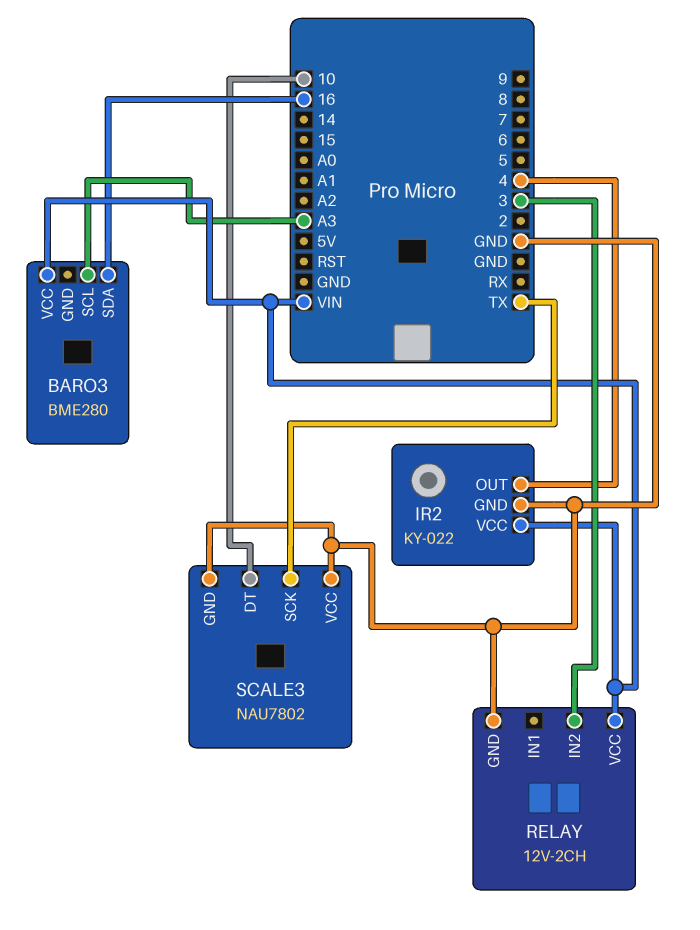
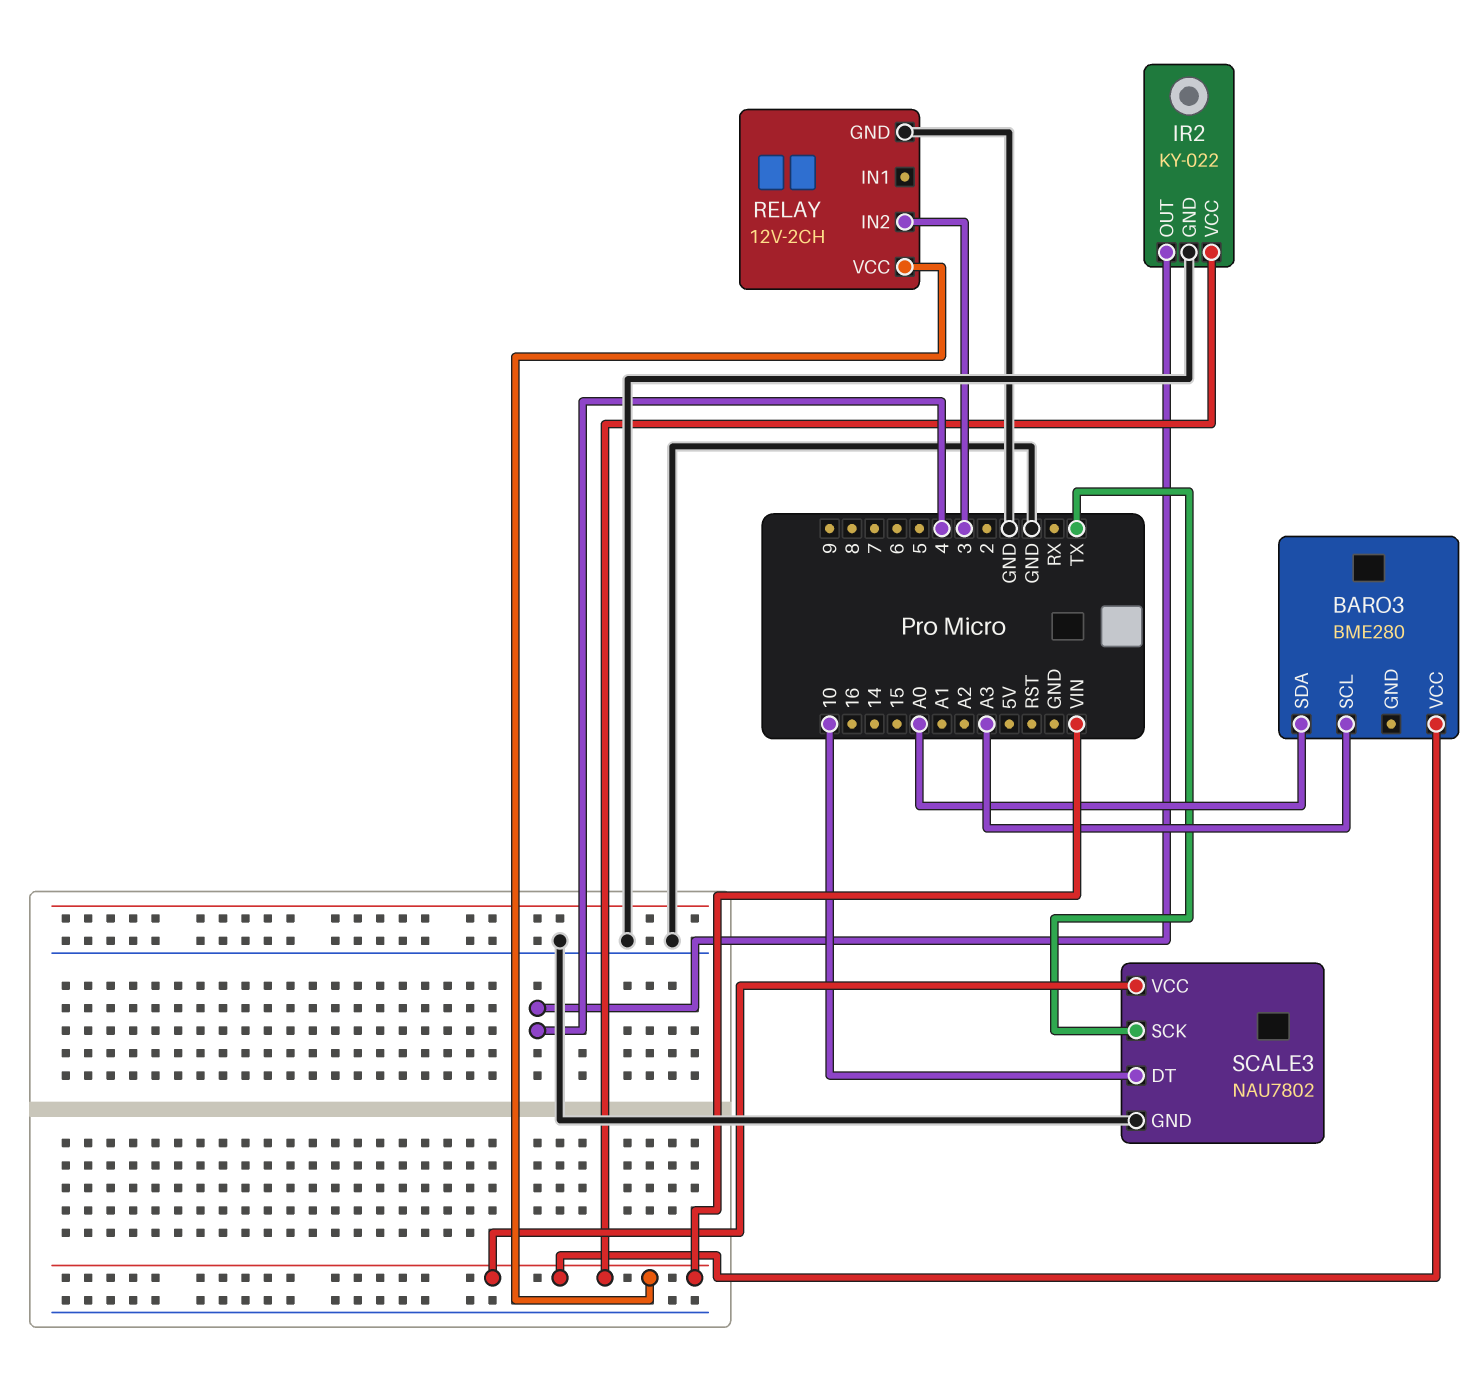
BARO3 pin SDA: 16 -> A0
SCALE3 pin VCC: GND -> VIN

